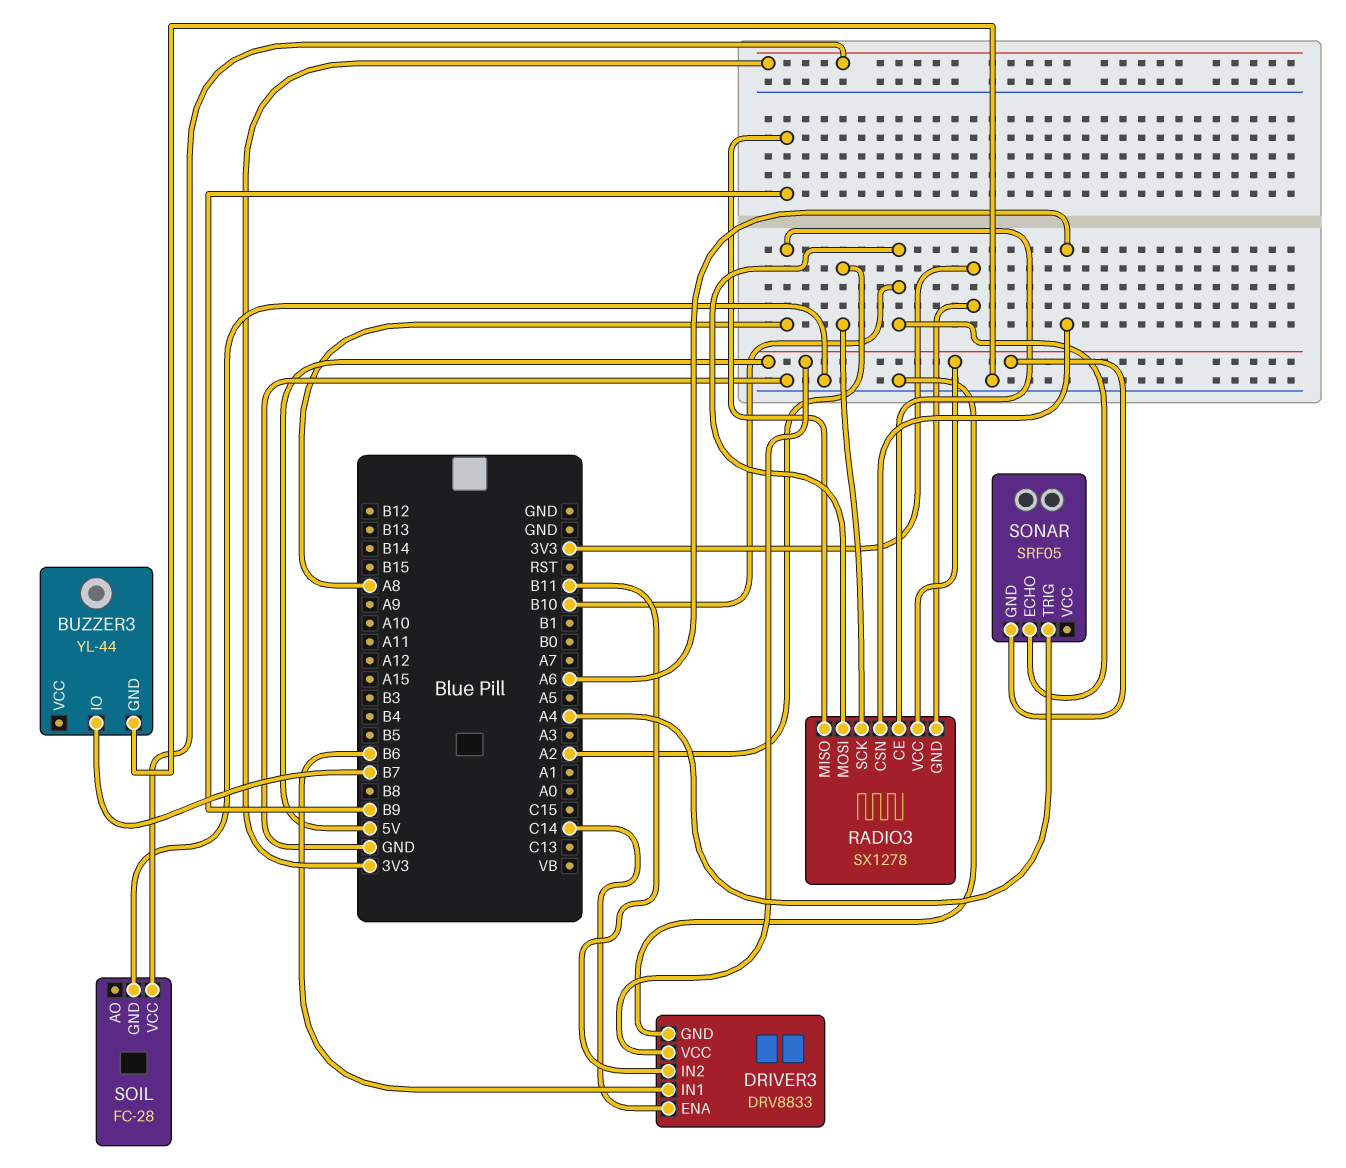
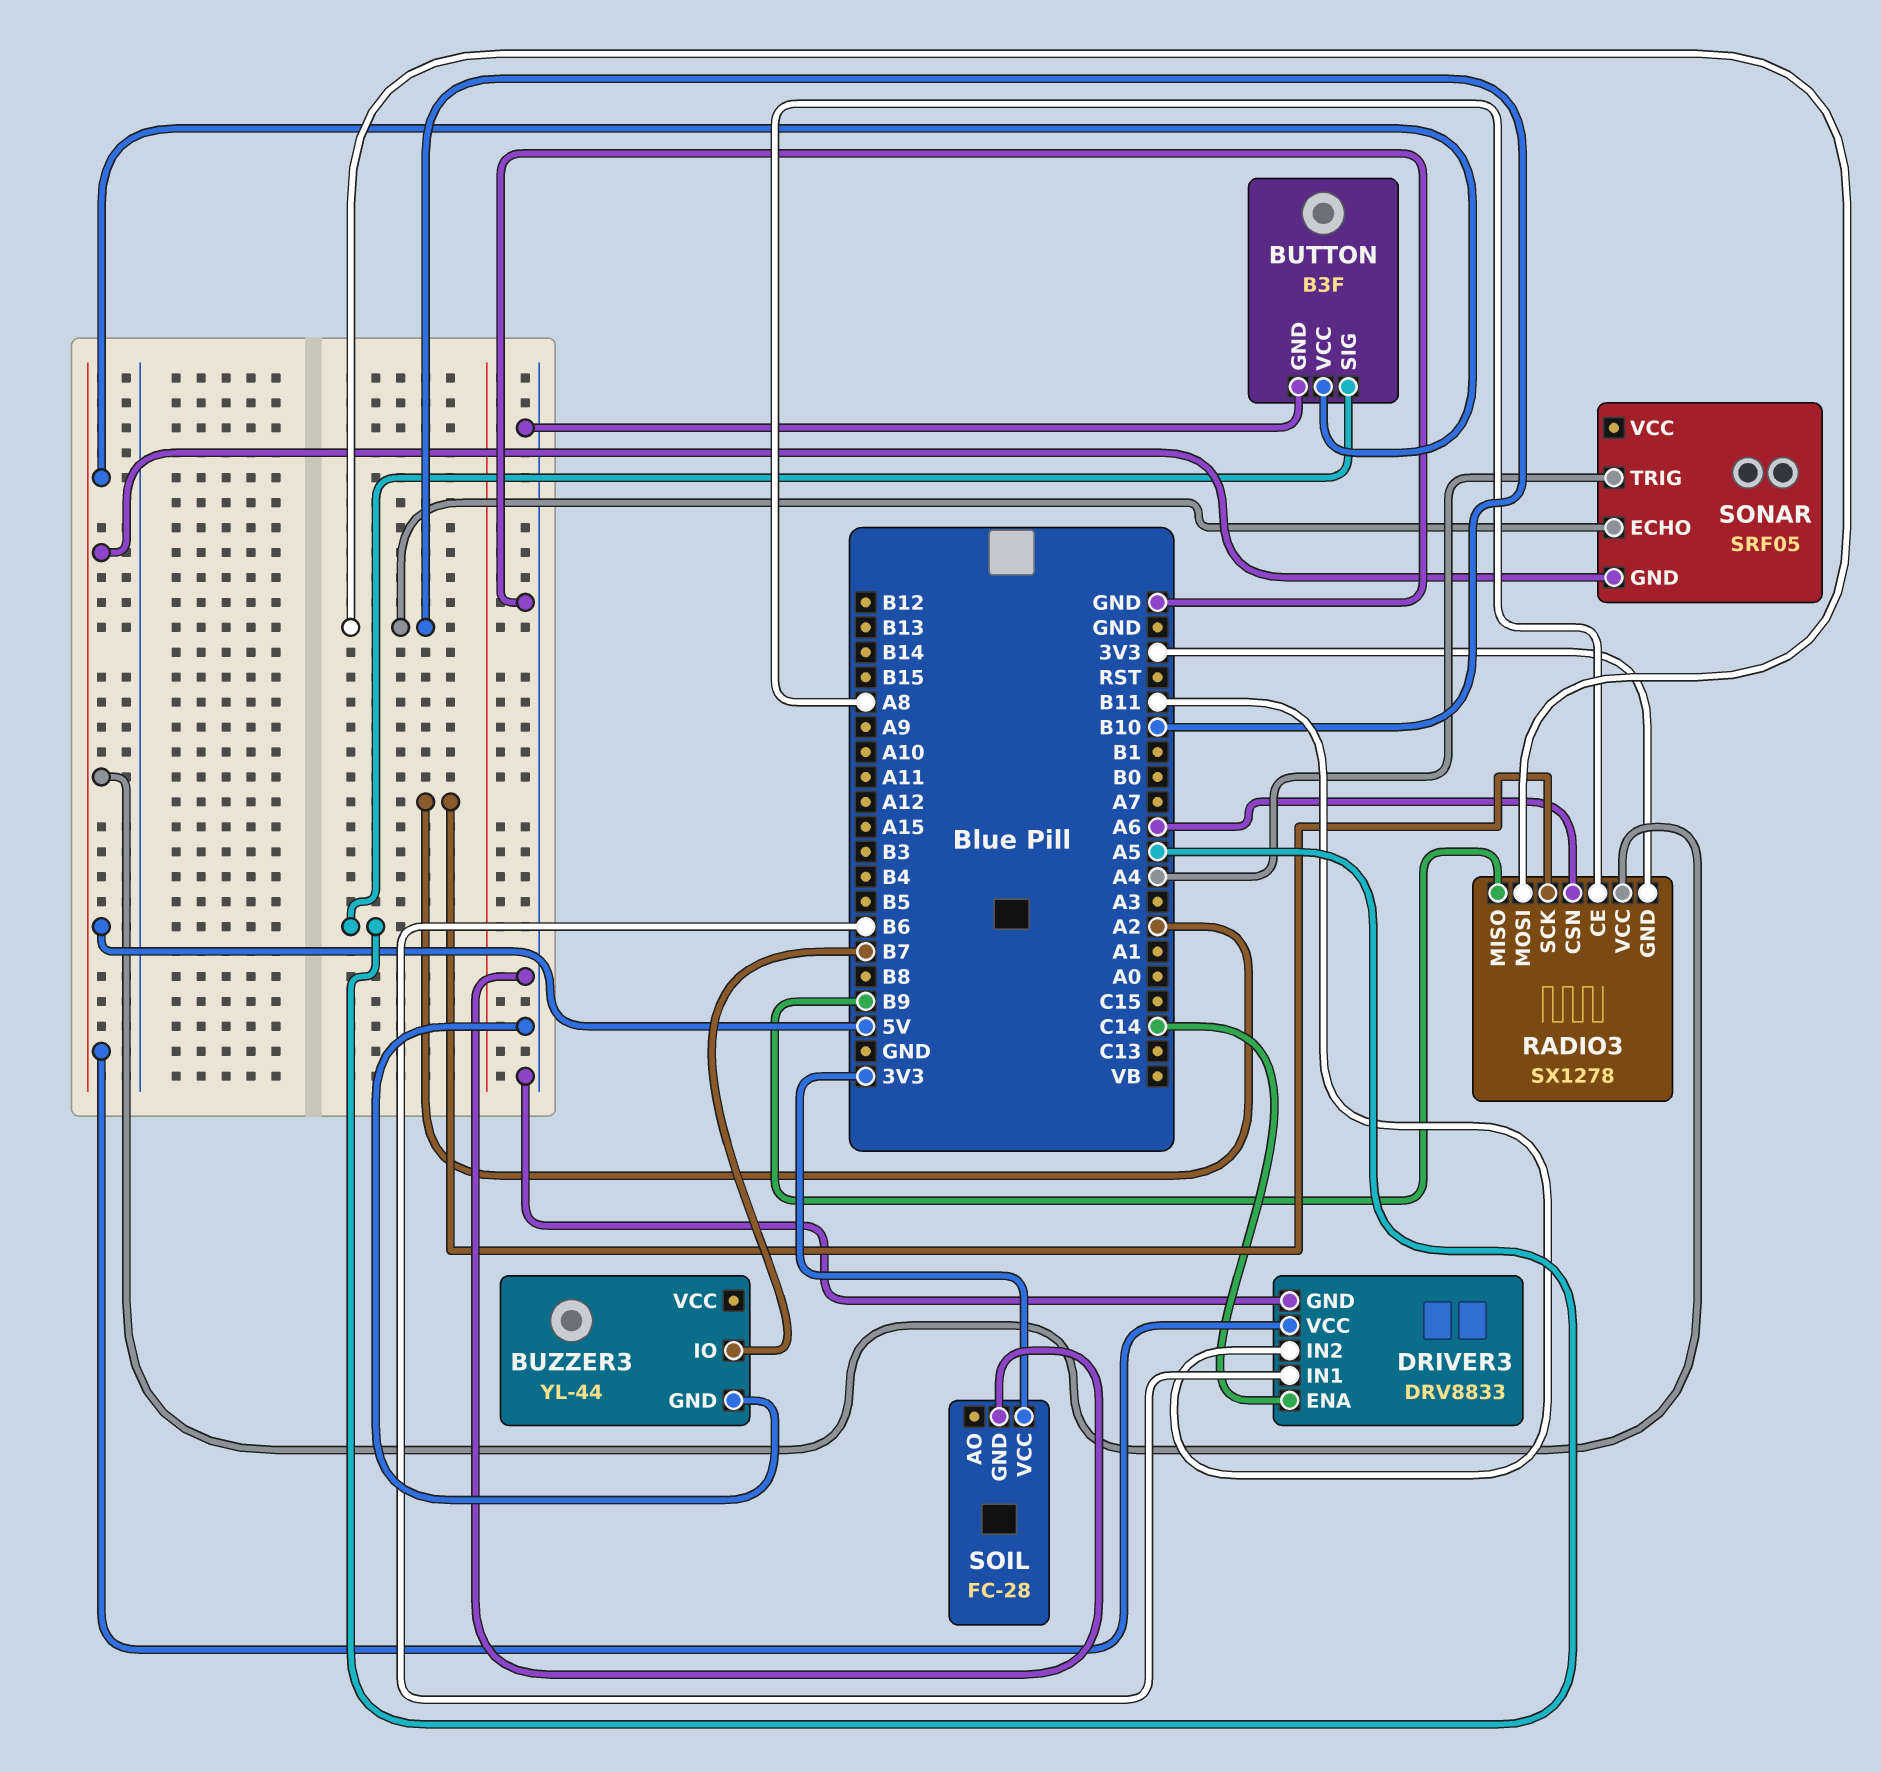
BUTTON: none -> B3F
BUTTON pin GND: none -> GND
BUTTON pin SIG: none -> A5
BUTTON pin VCC: none -> 5V

